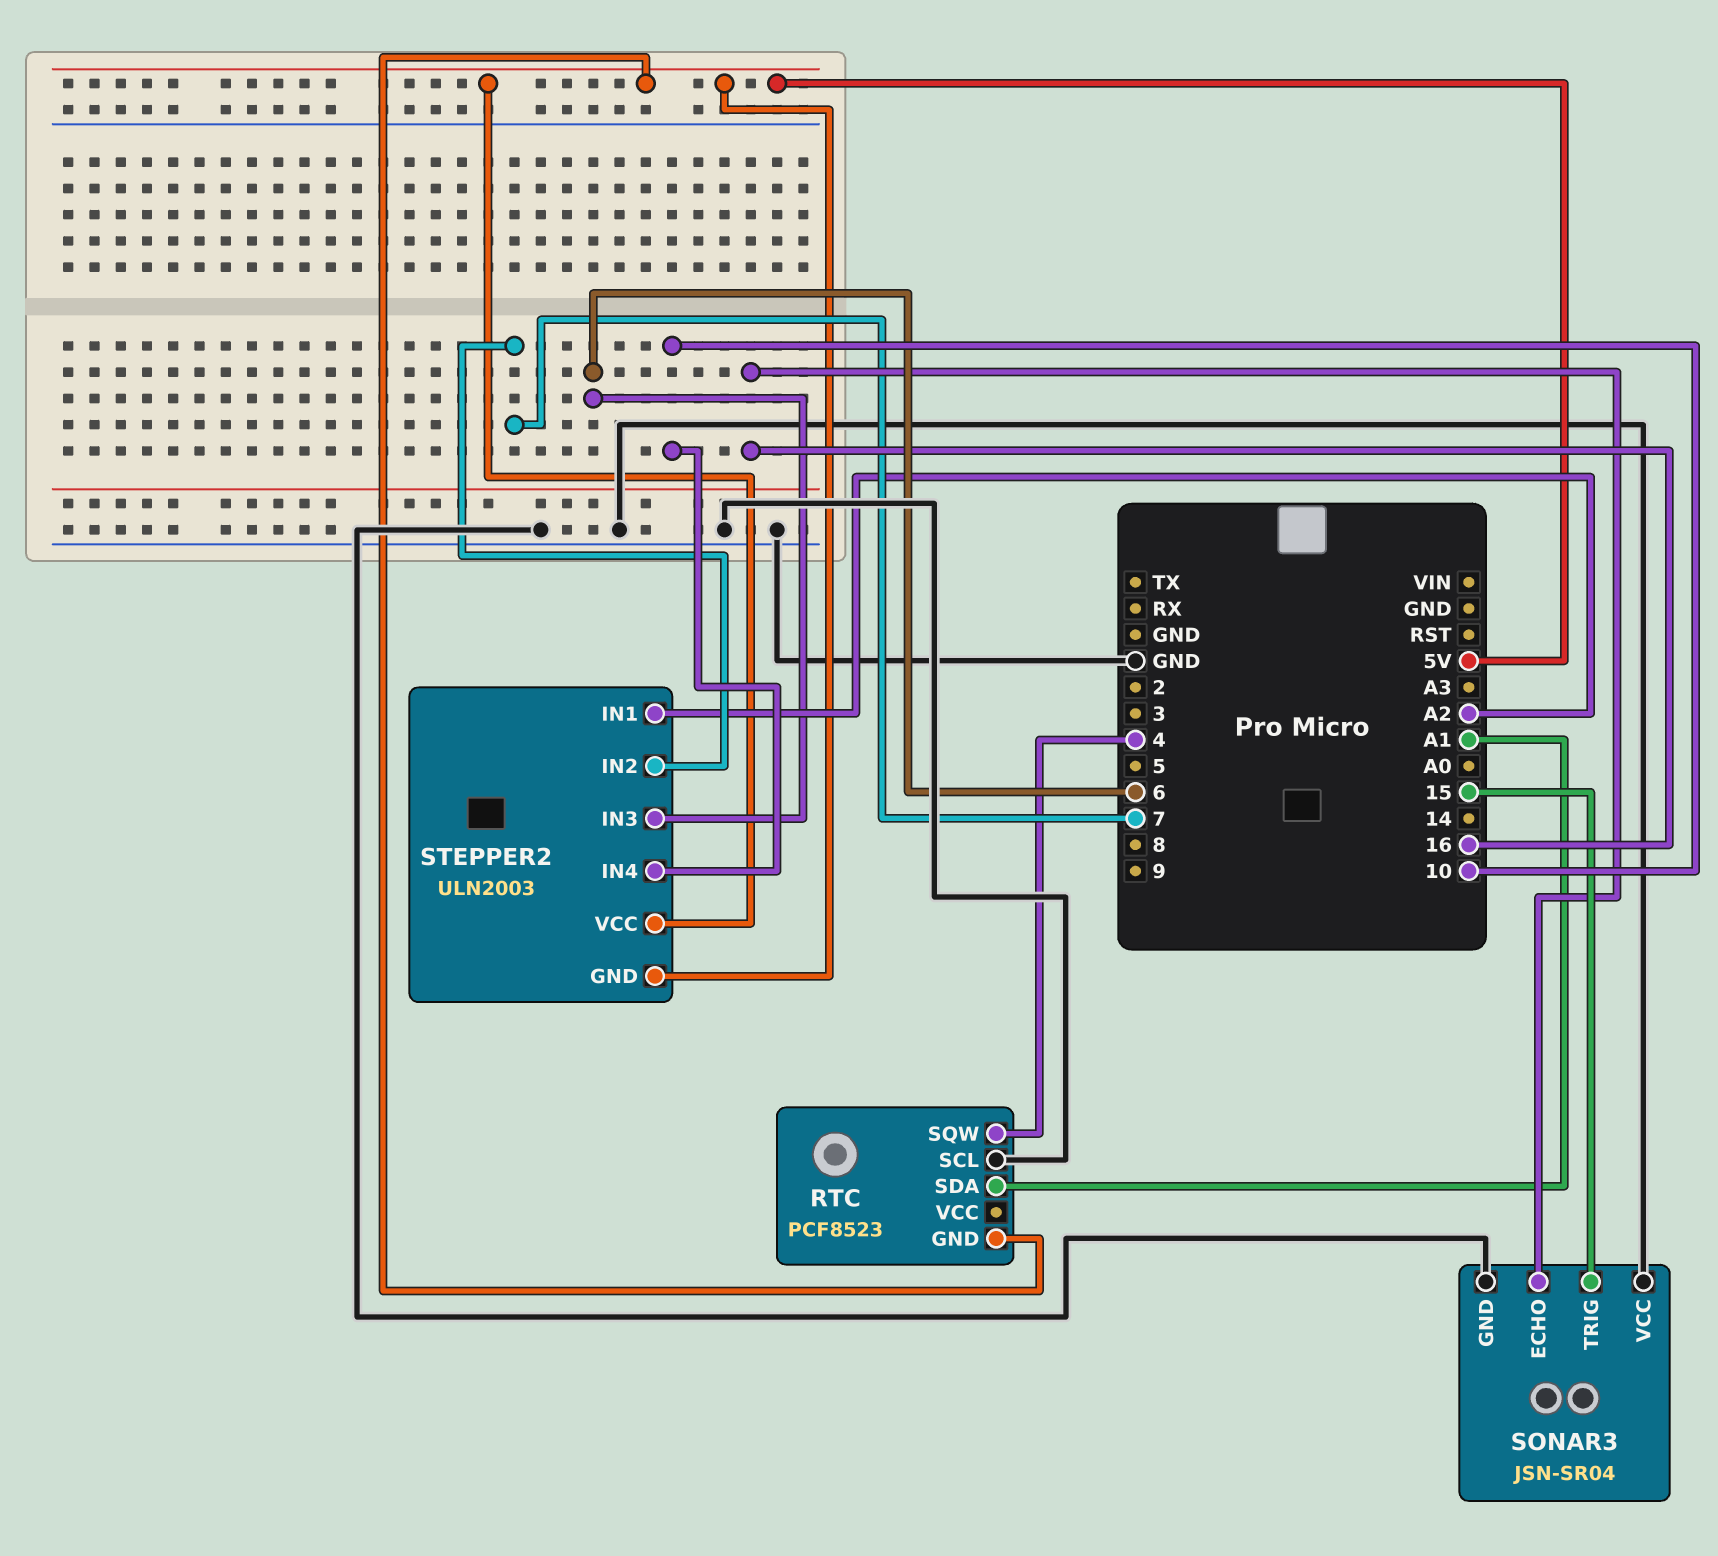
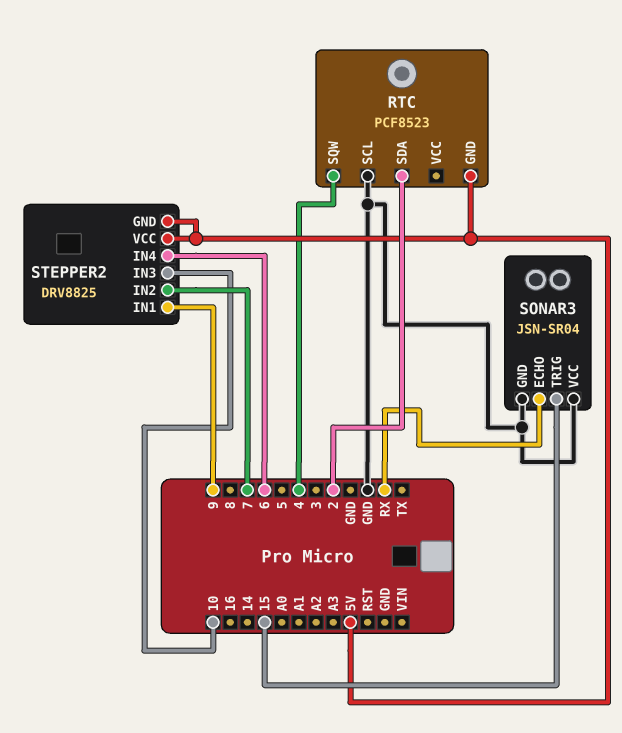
RTC pin SDA: A1 -> 2
SONAR3 pin ECHO: 16 -> RX
STEPPER2: ULN2003 -> DRV8825
STEPPER2 pin IN1: A2 -> 9
STEPPER2 pin IN3: 6 -> 10
STEPPER2 pin IN4: 10 -> 6

